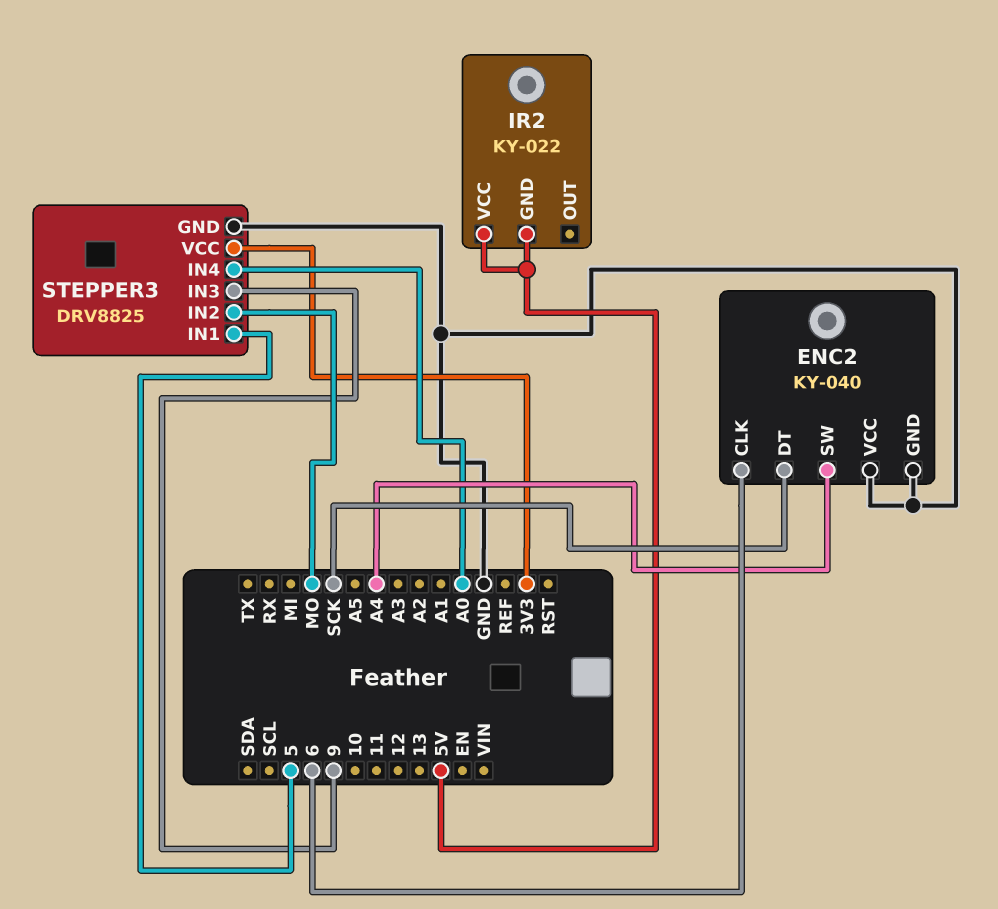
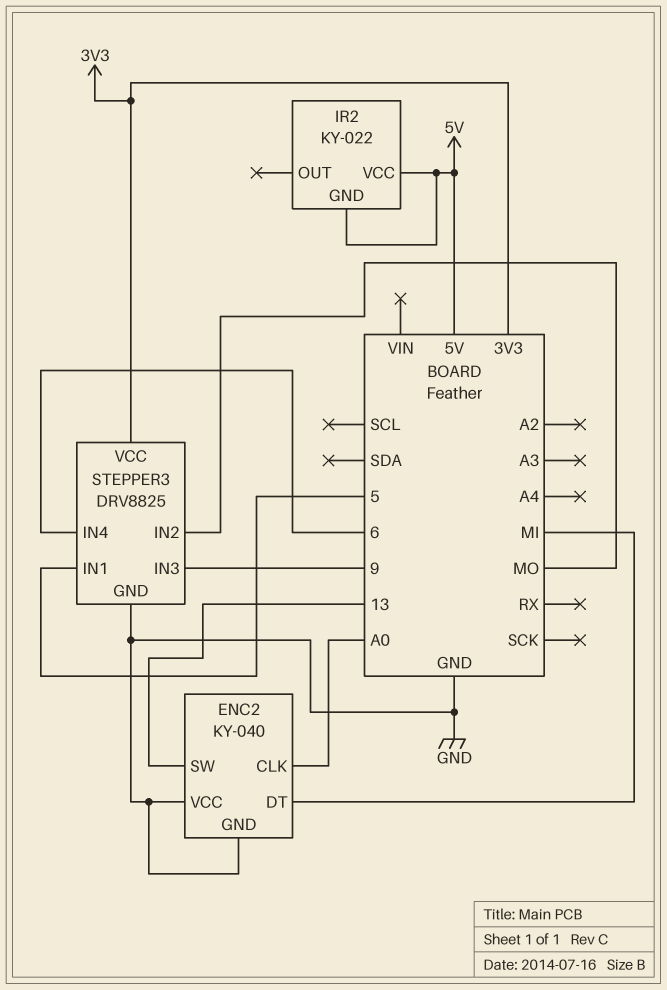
ENC2 pin CLK: 6 -> A0
ENC2 pin DT: SCK -> MI
ENC2 pin SW: A4 -> 13
STEPPER3 pin IN4: A0 -> 6

